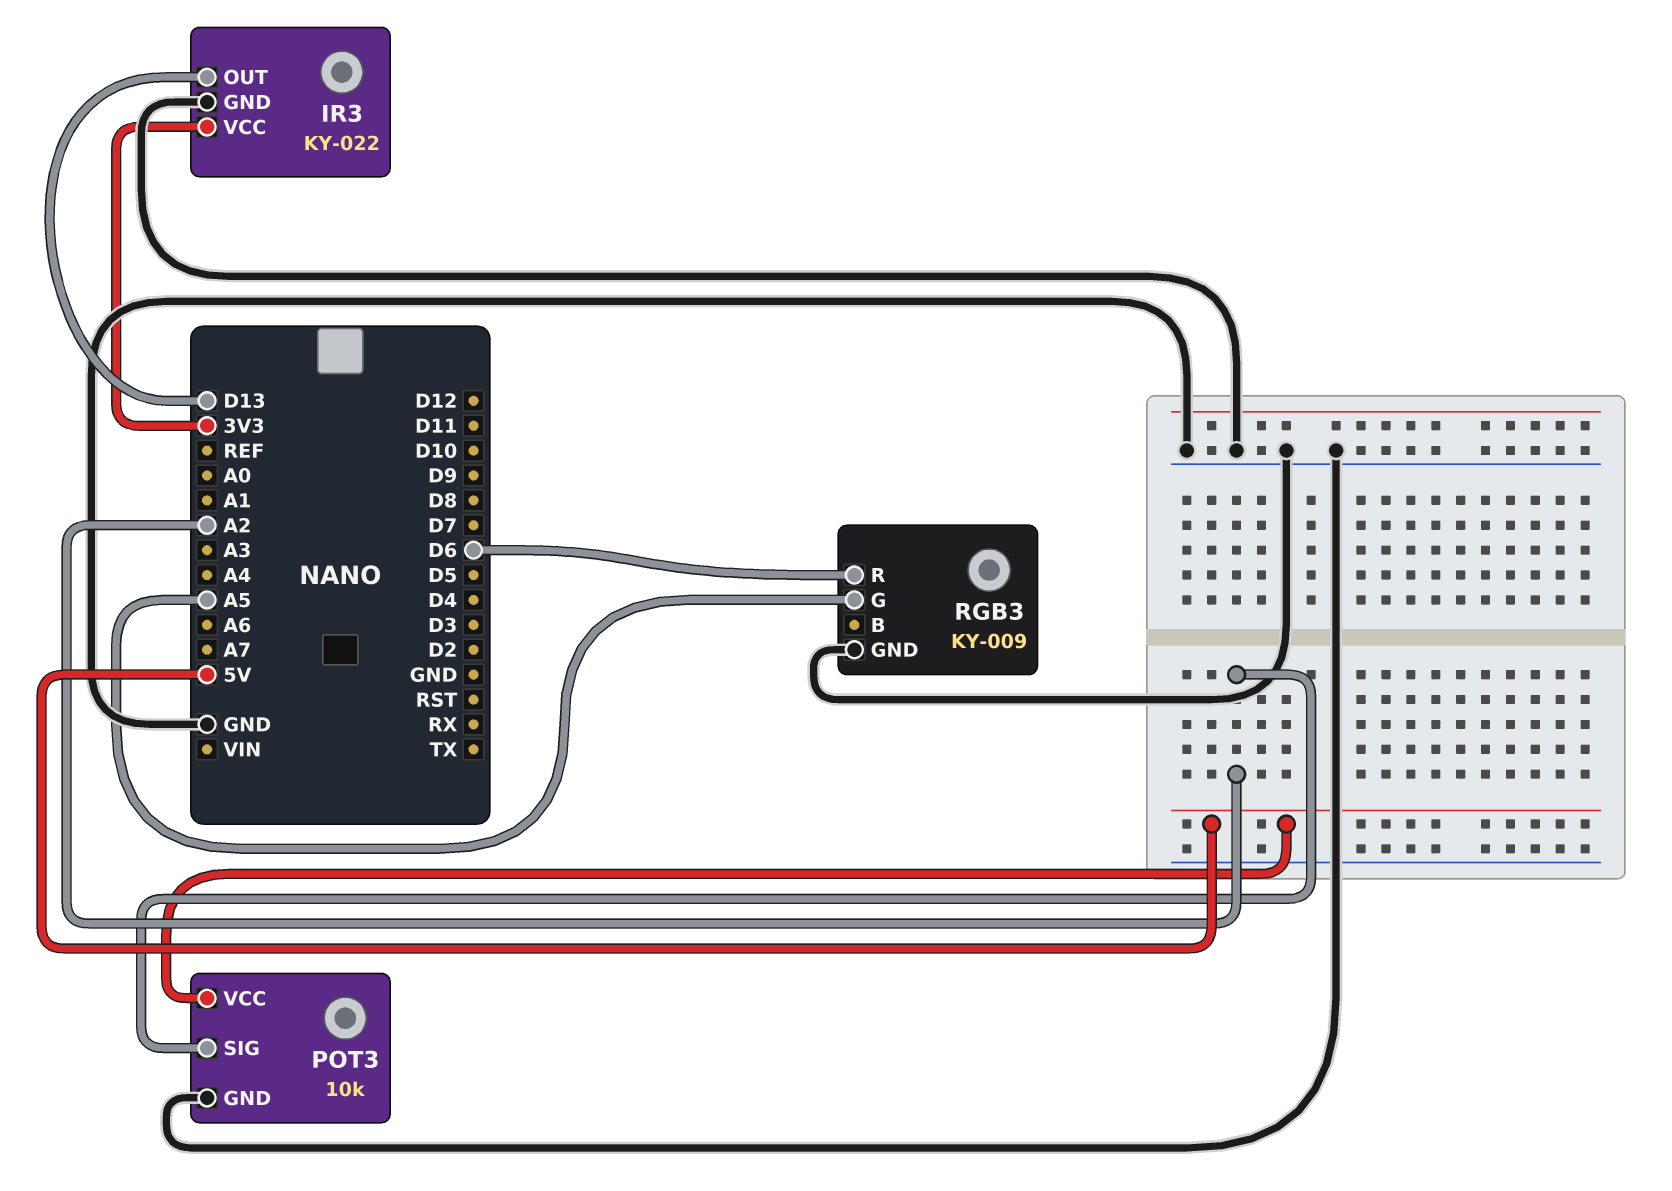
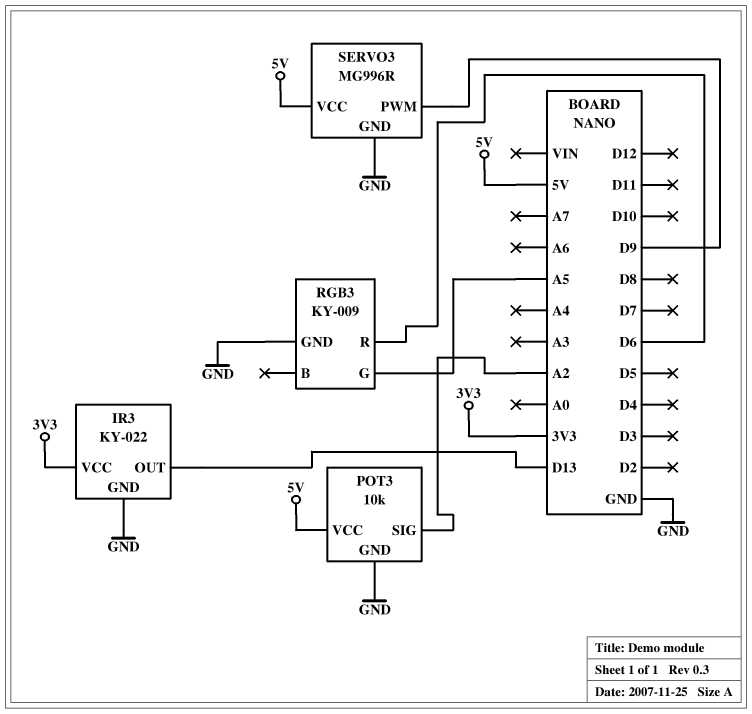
SERVO3: none -> MG996R
SERVO3 pin GND: none -> GND
SERVO3 pin PWM: none -> D9
SERVO3 pin VCC: none -> 5V

